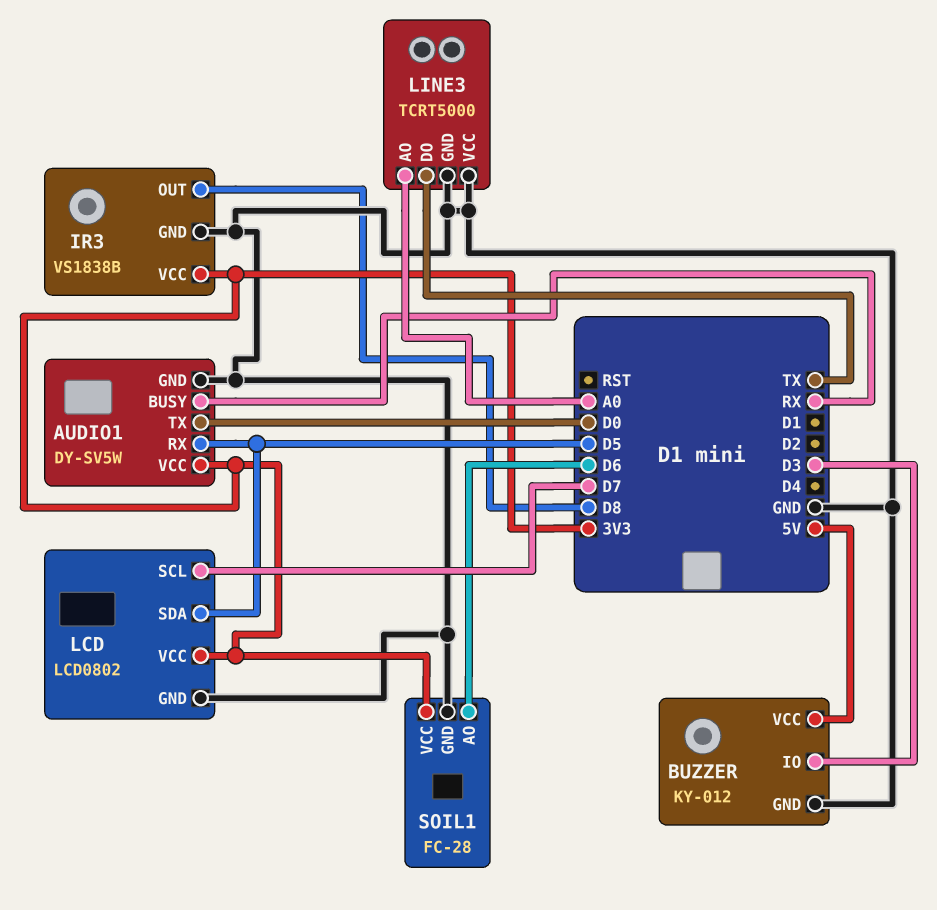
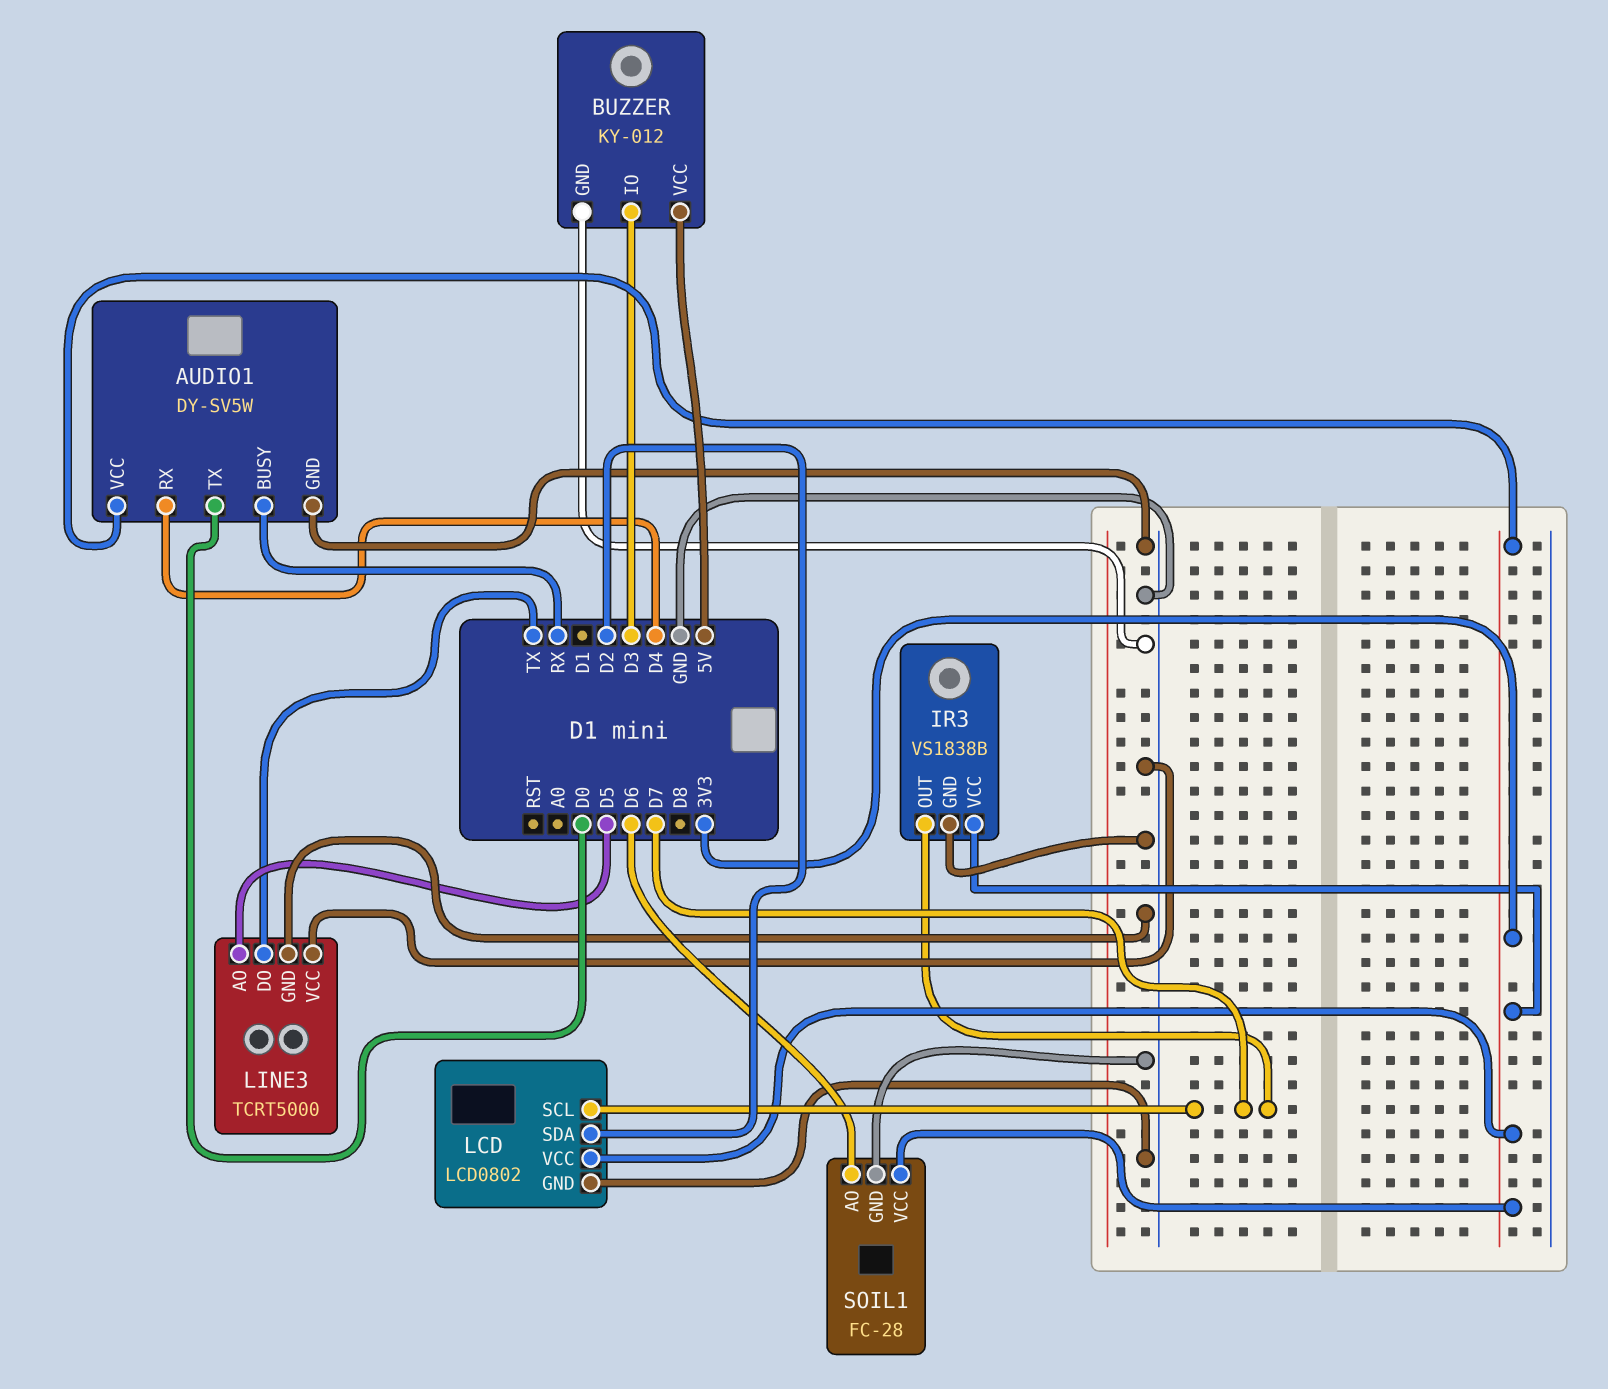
AUDIO1 pin RX: D5 -> D4
IR3 pin OUT: D8 -> D7
LCD pin SDA: D5 -> D2
LINE3 pin AO: A0 -> D5

